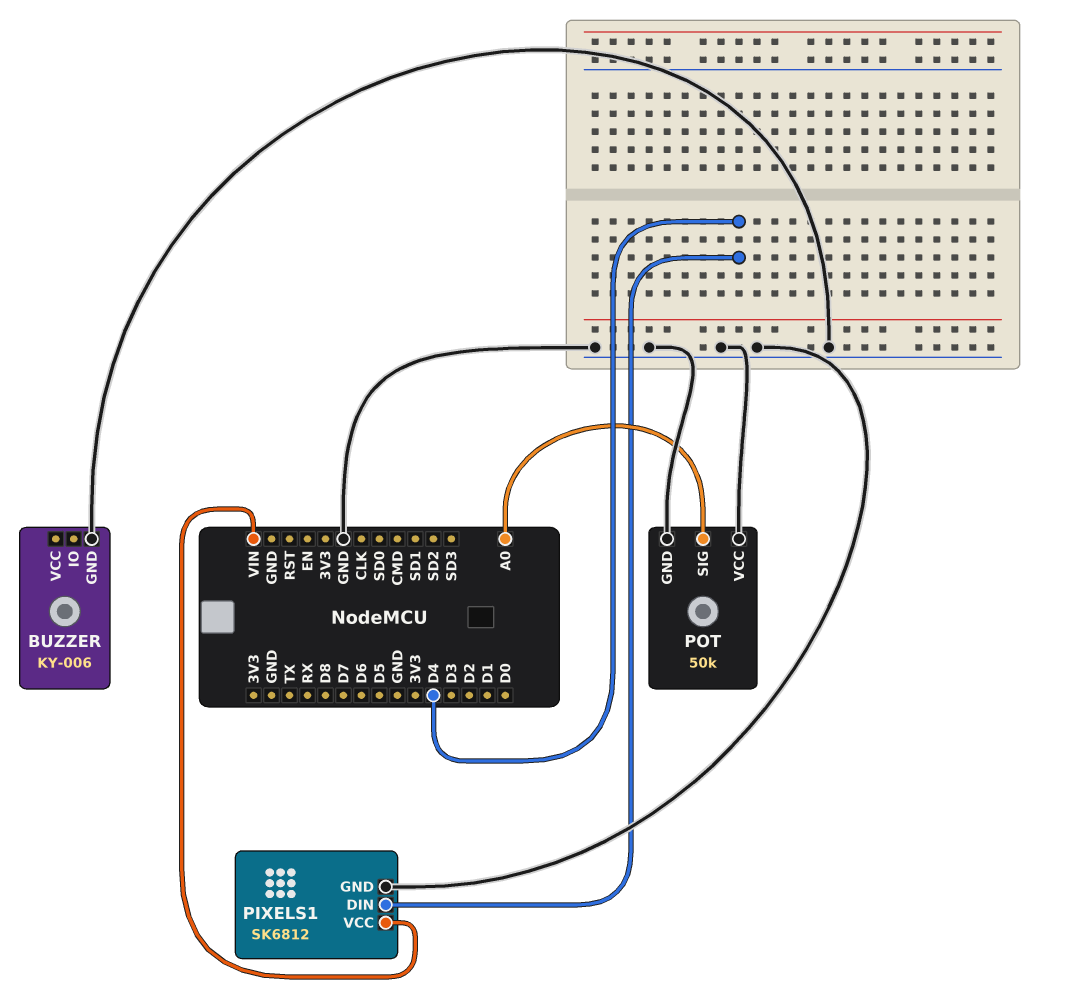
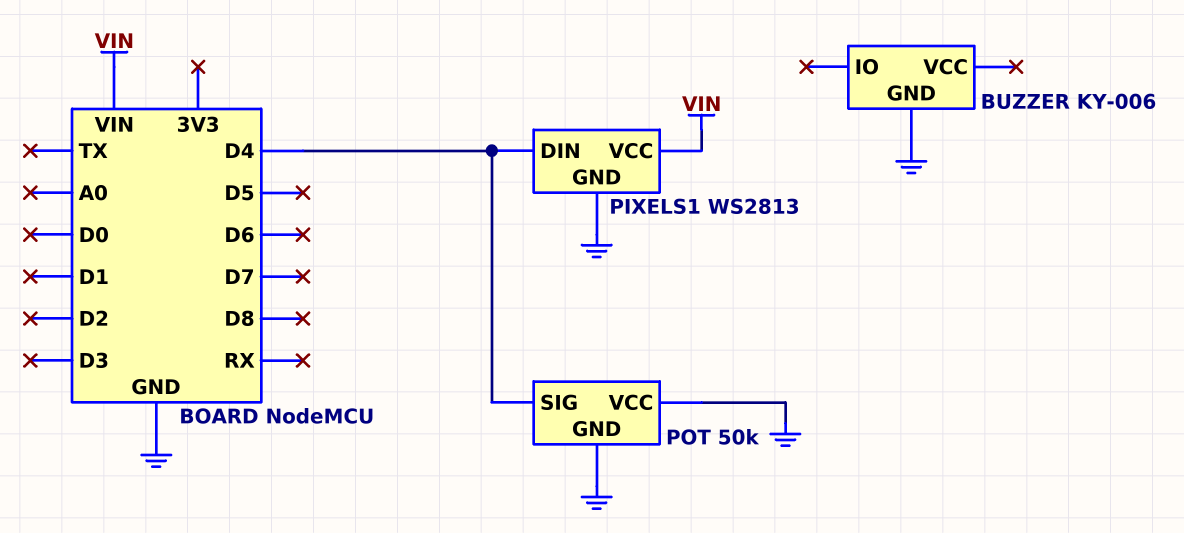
PIXELS1: SK6812 -> WS2813
POT pin SIG: A0 -> D4

